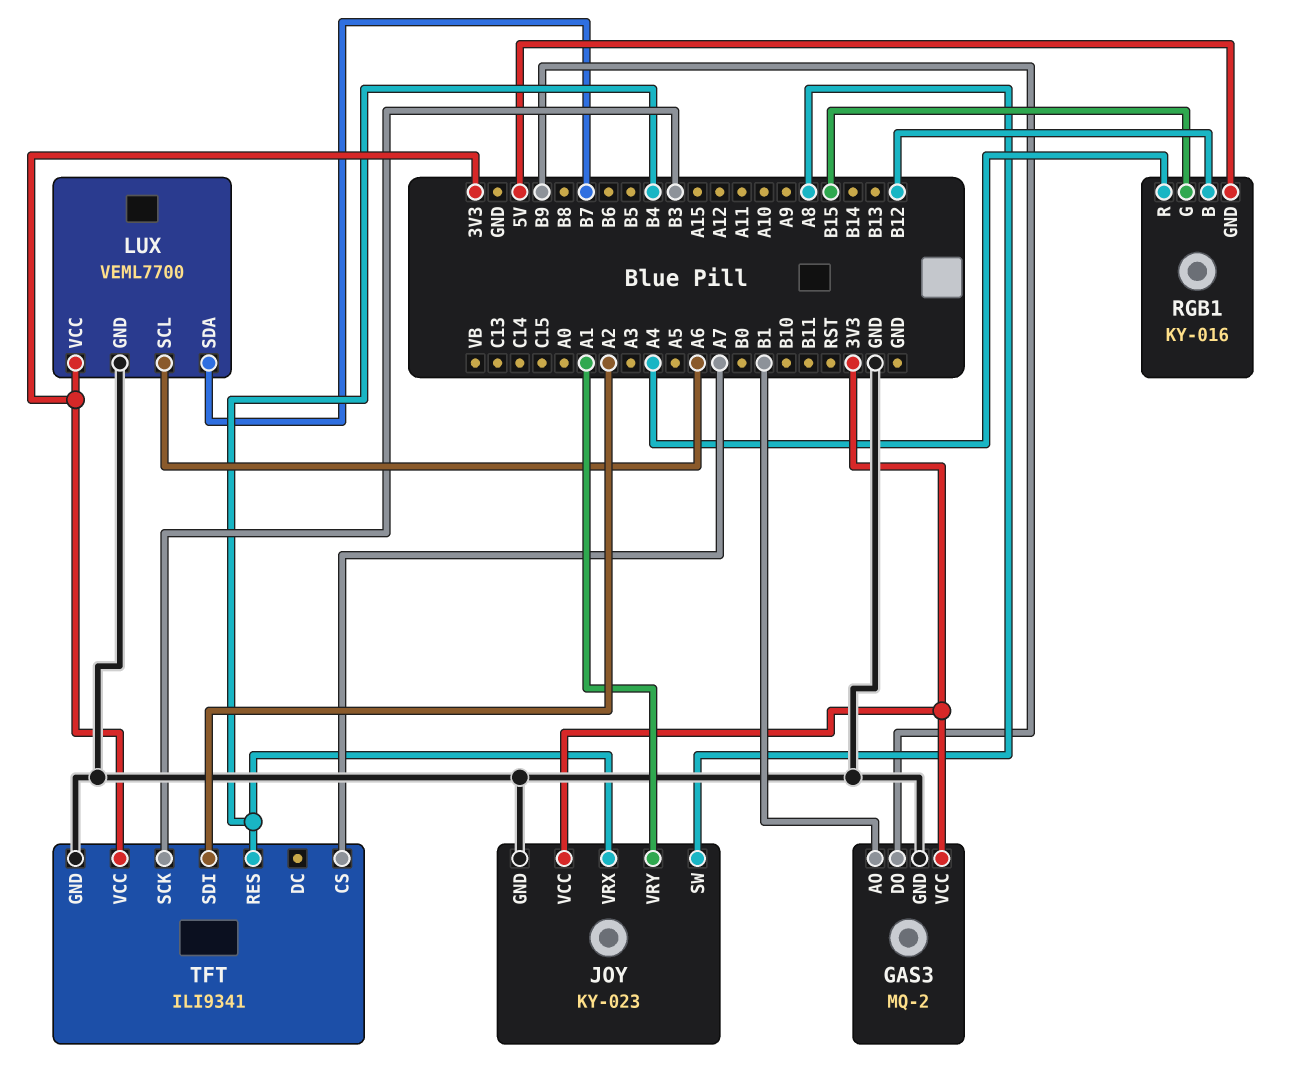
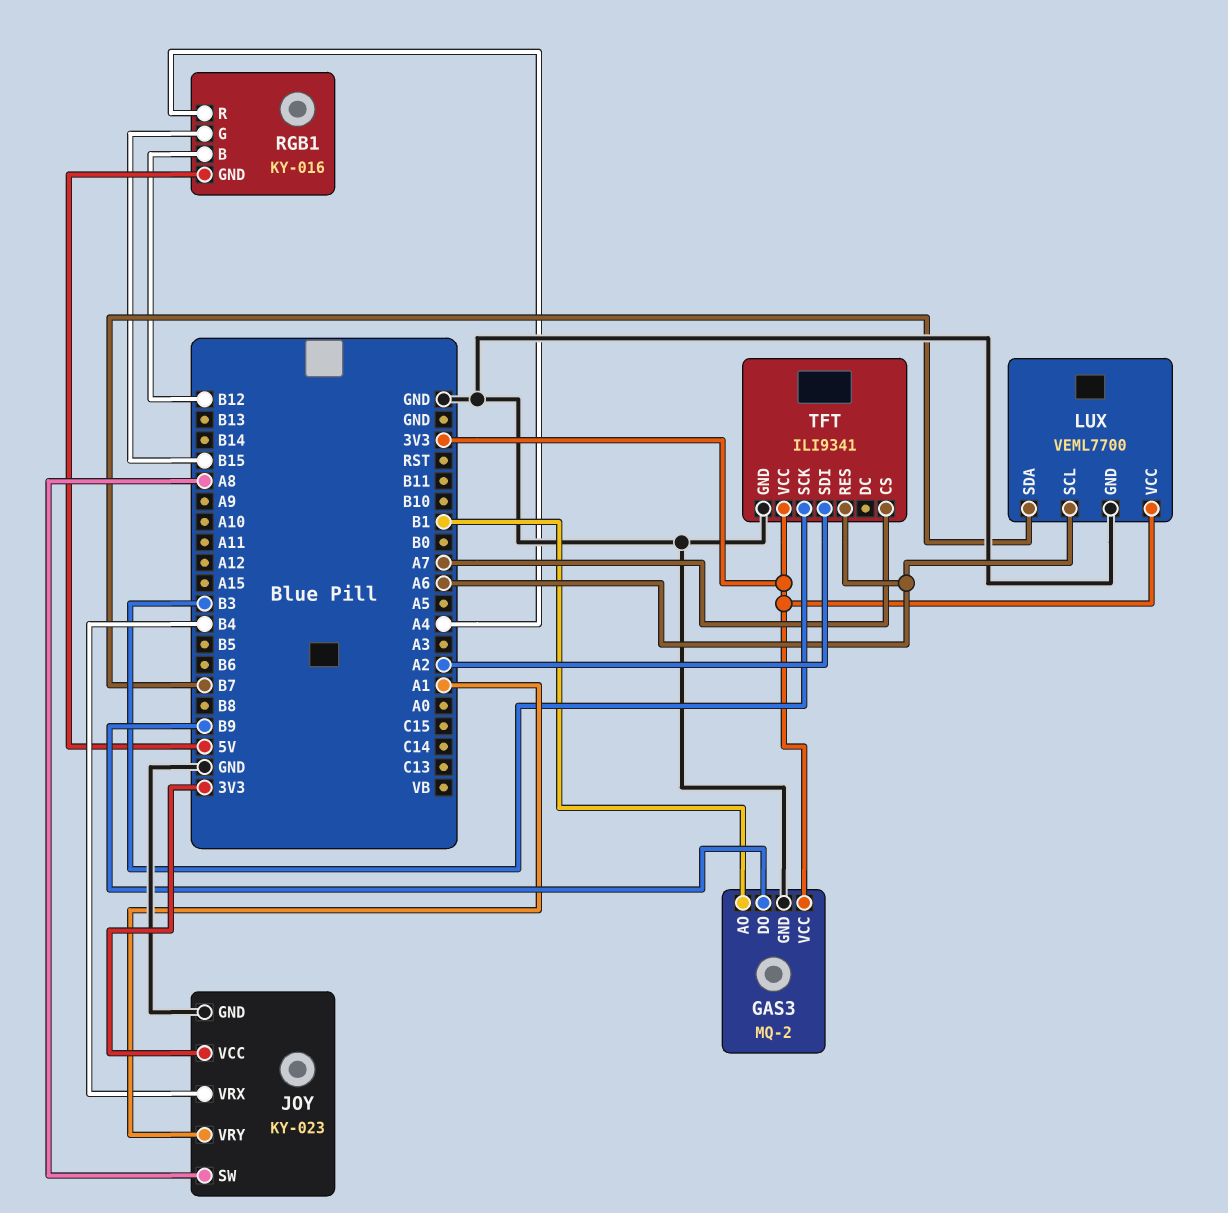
TFT pin RES: B4 -> A6

